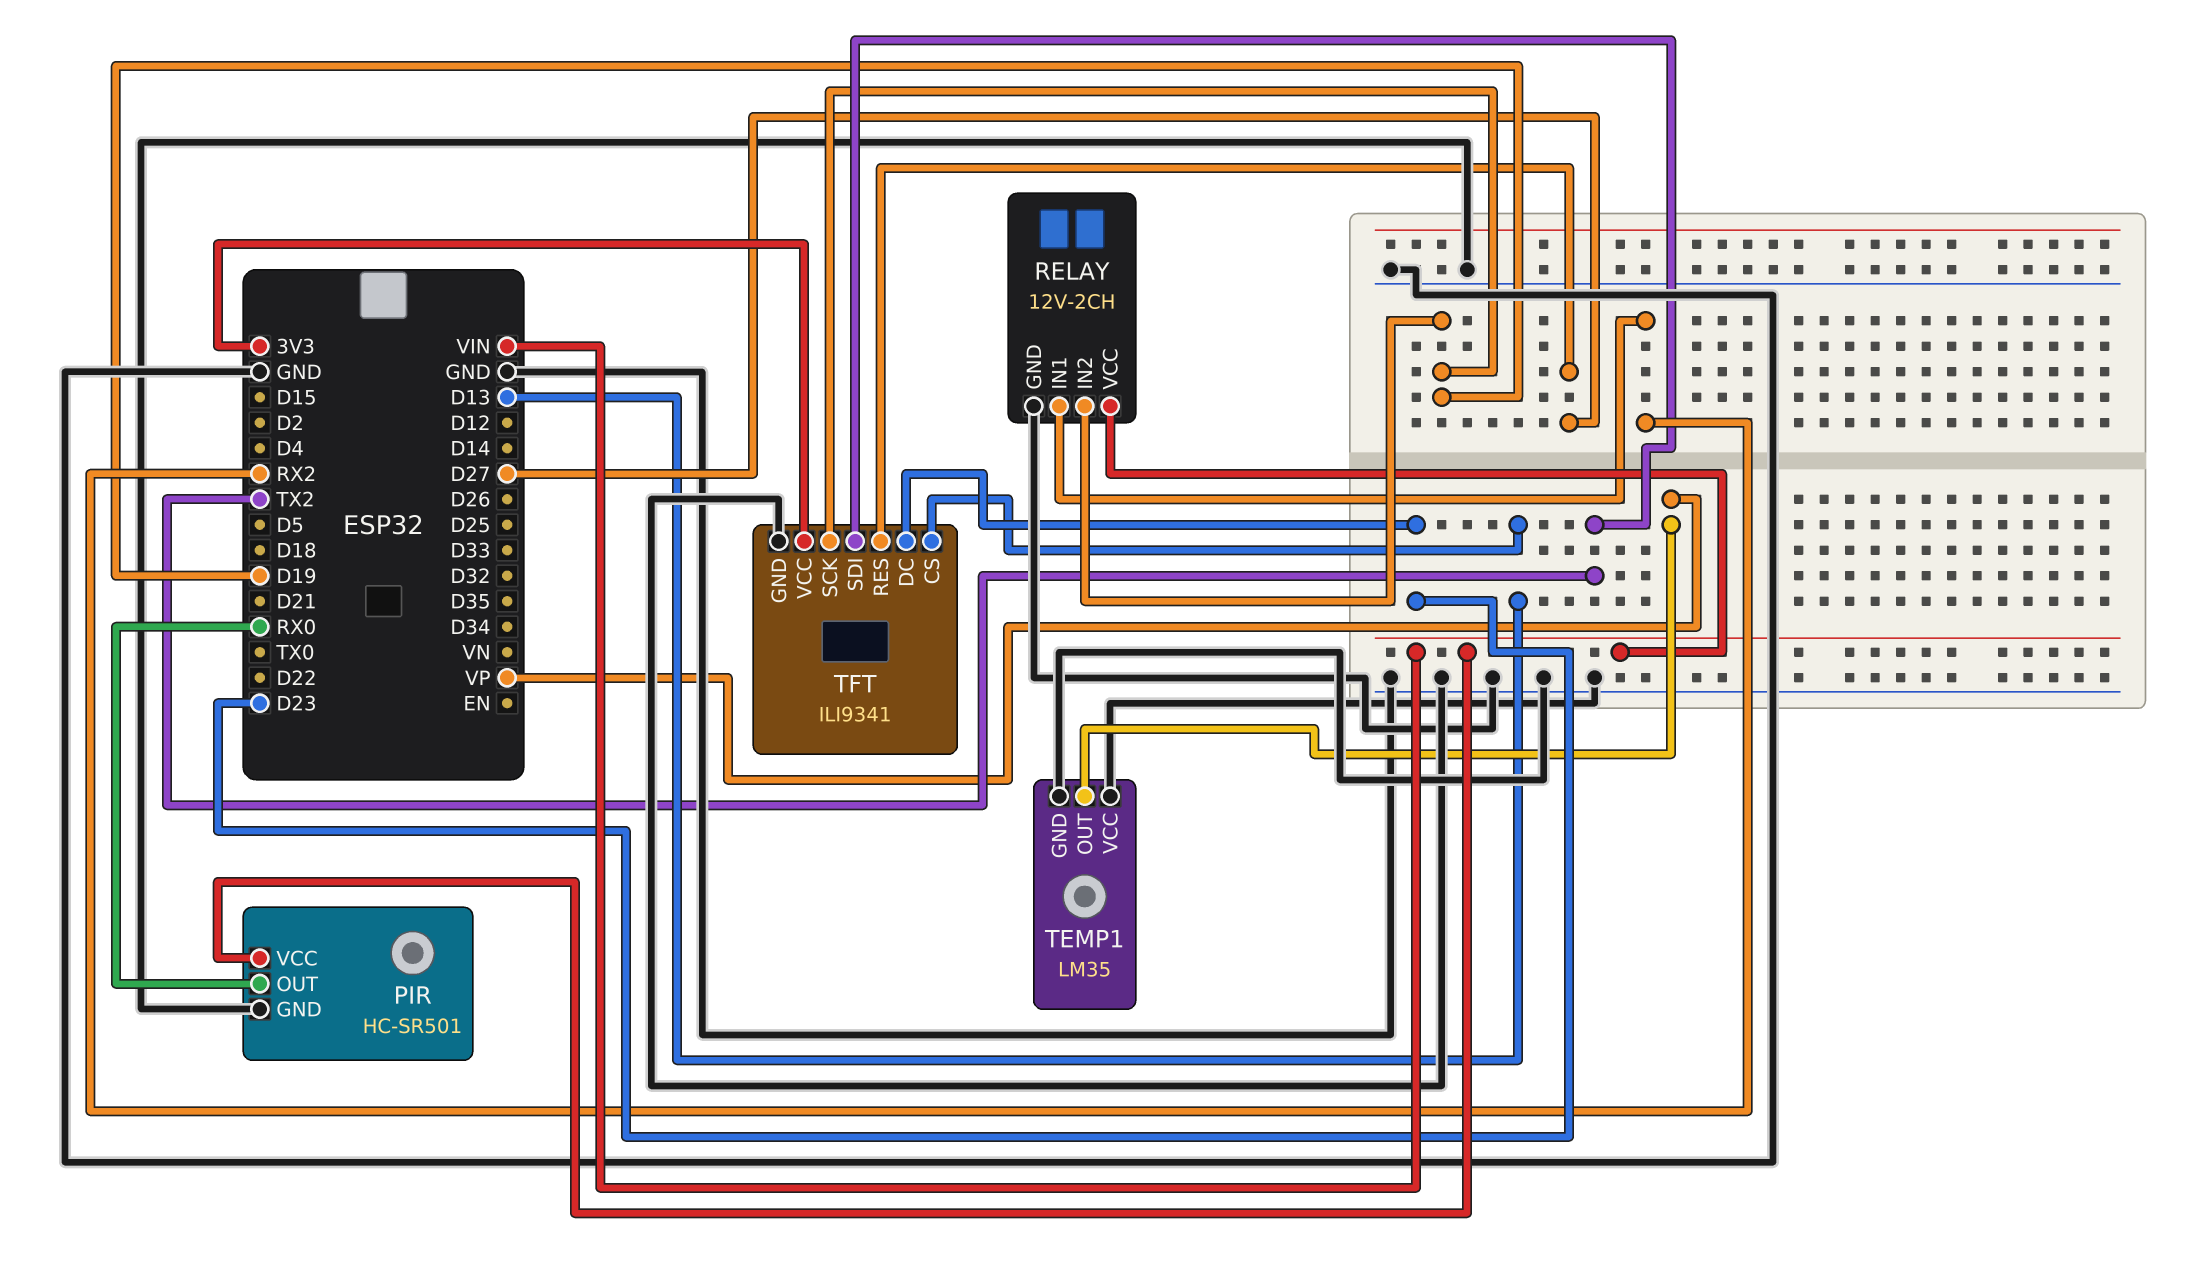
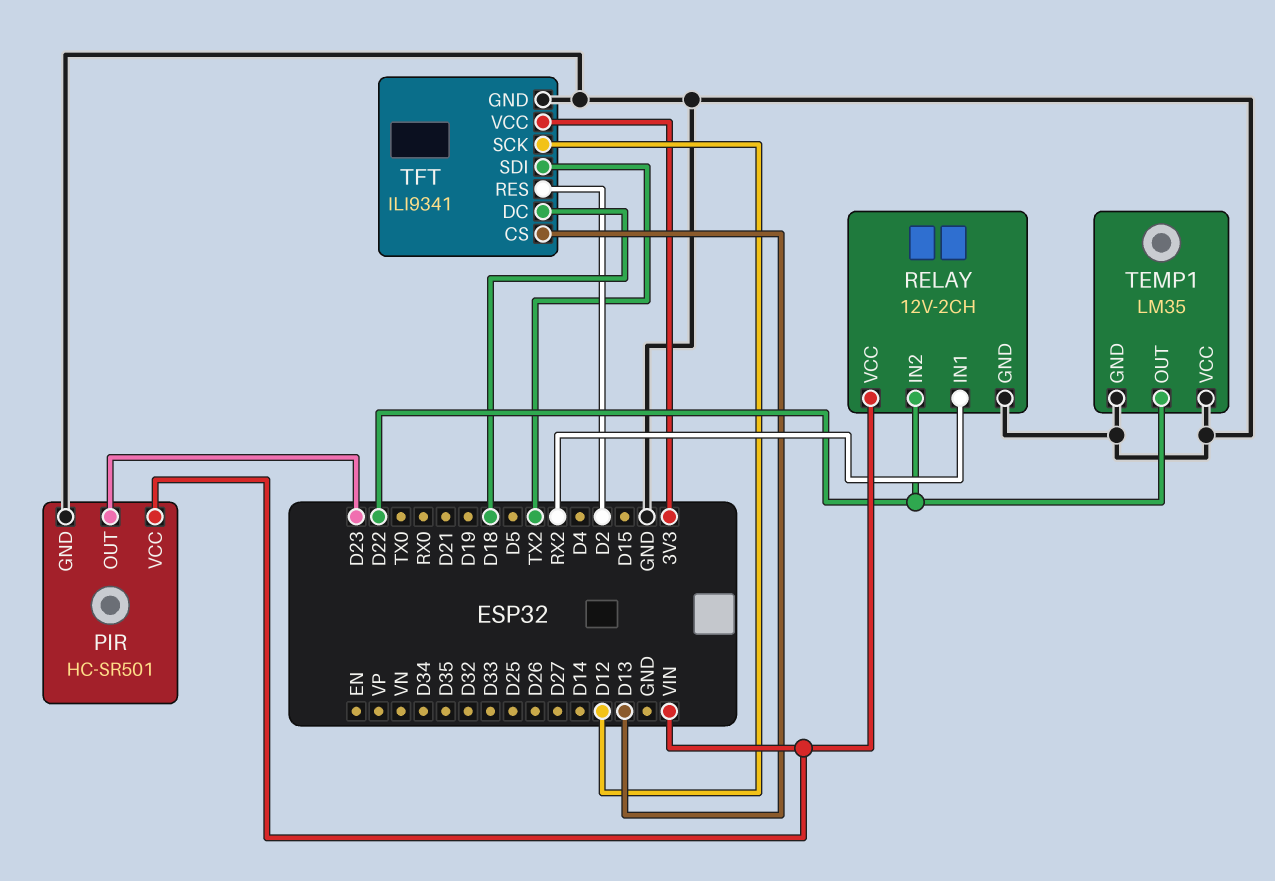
PIR pin OUT: RX0 -> D23
RELAY pin IN2: D19 -> D22
TEMP1 pin OUT: VP -> D22
TFT pin DC: D23 -> D18
TFT pin RES: D27 -> D2
TFT pin SCK: D19 -> D12

